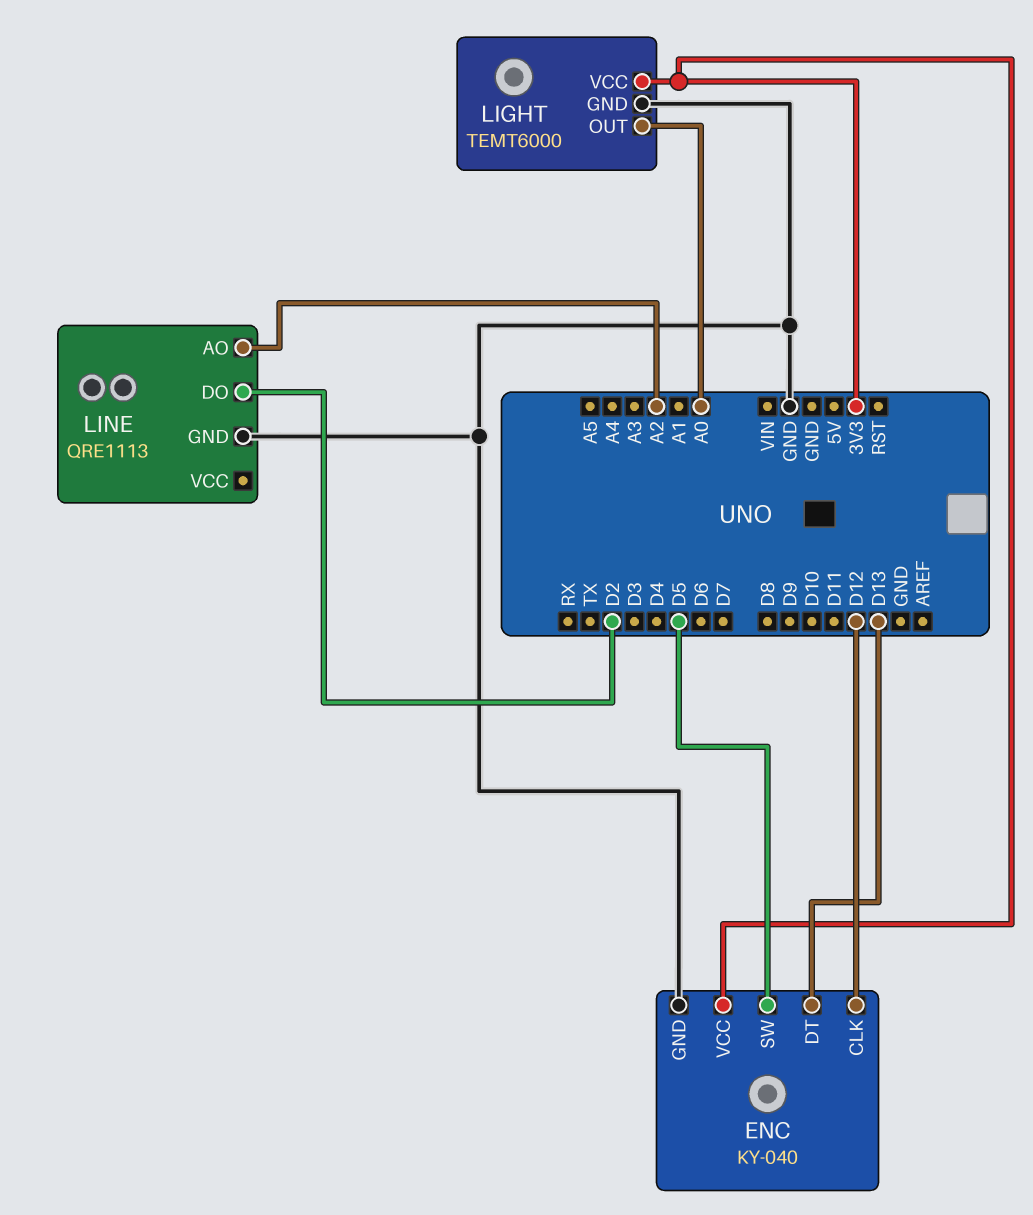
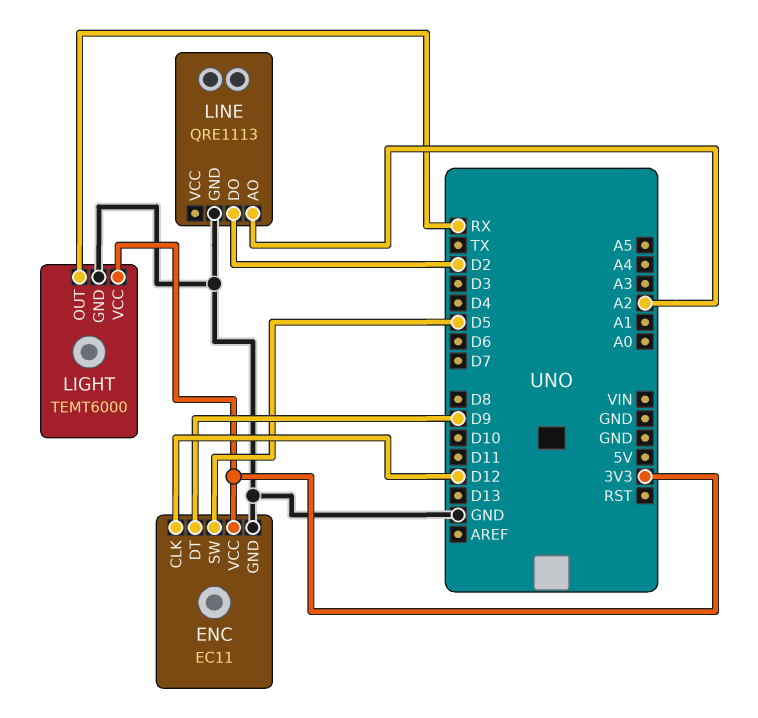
ENC: KY-040 -> EC11
ENC pin DT: D13 -> D9
LIGHT pin OUT: A0 -> RX

